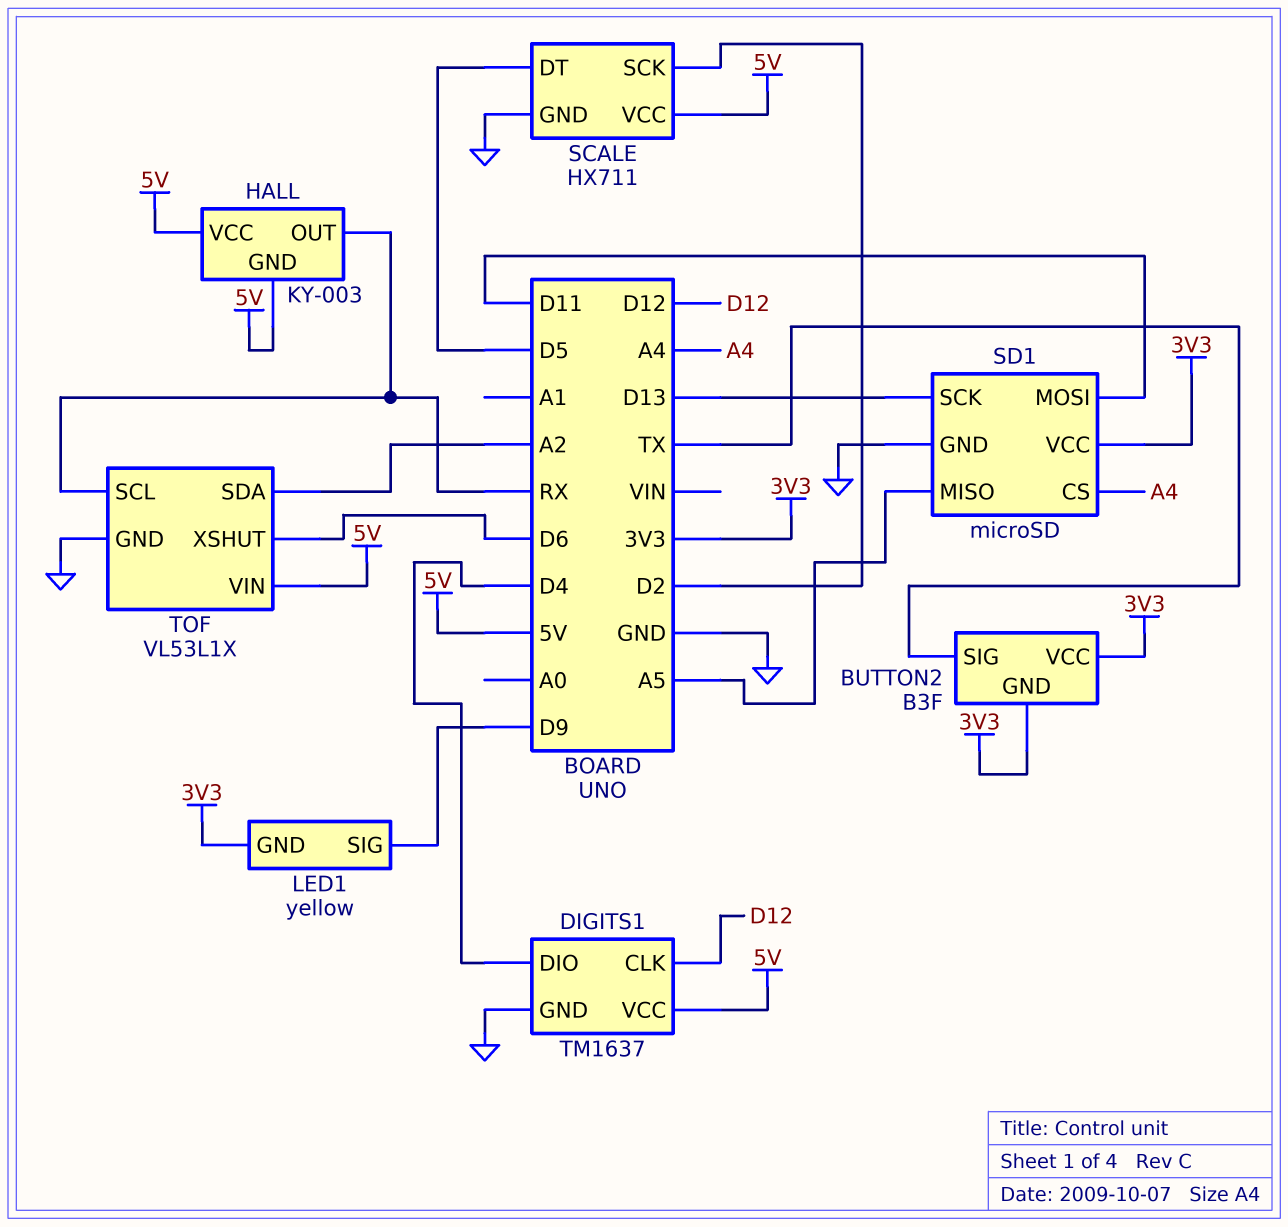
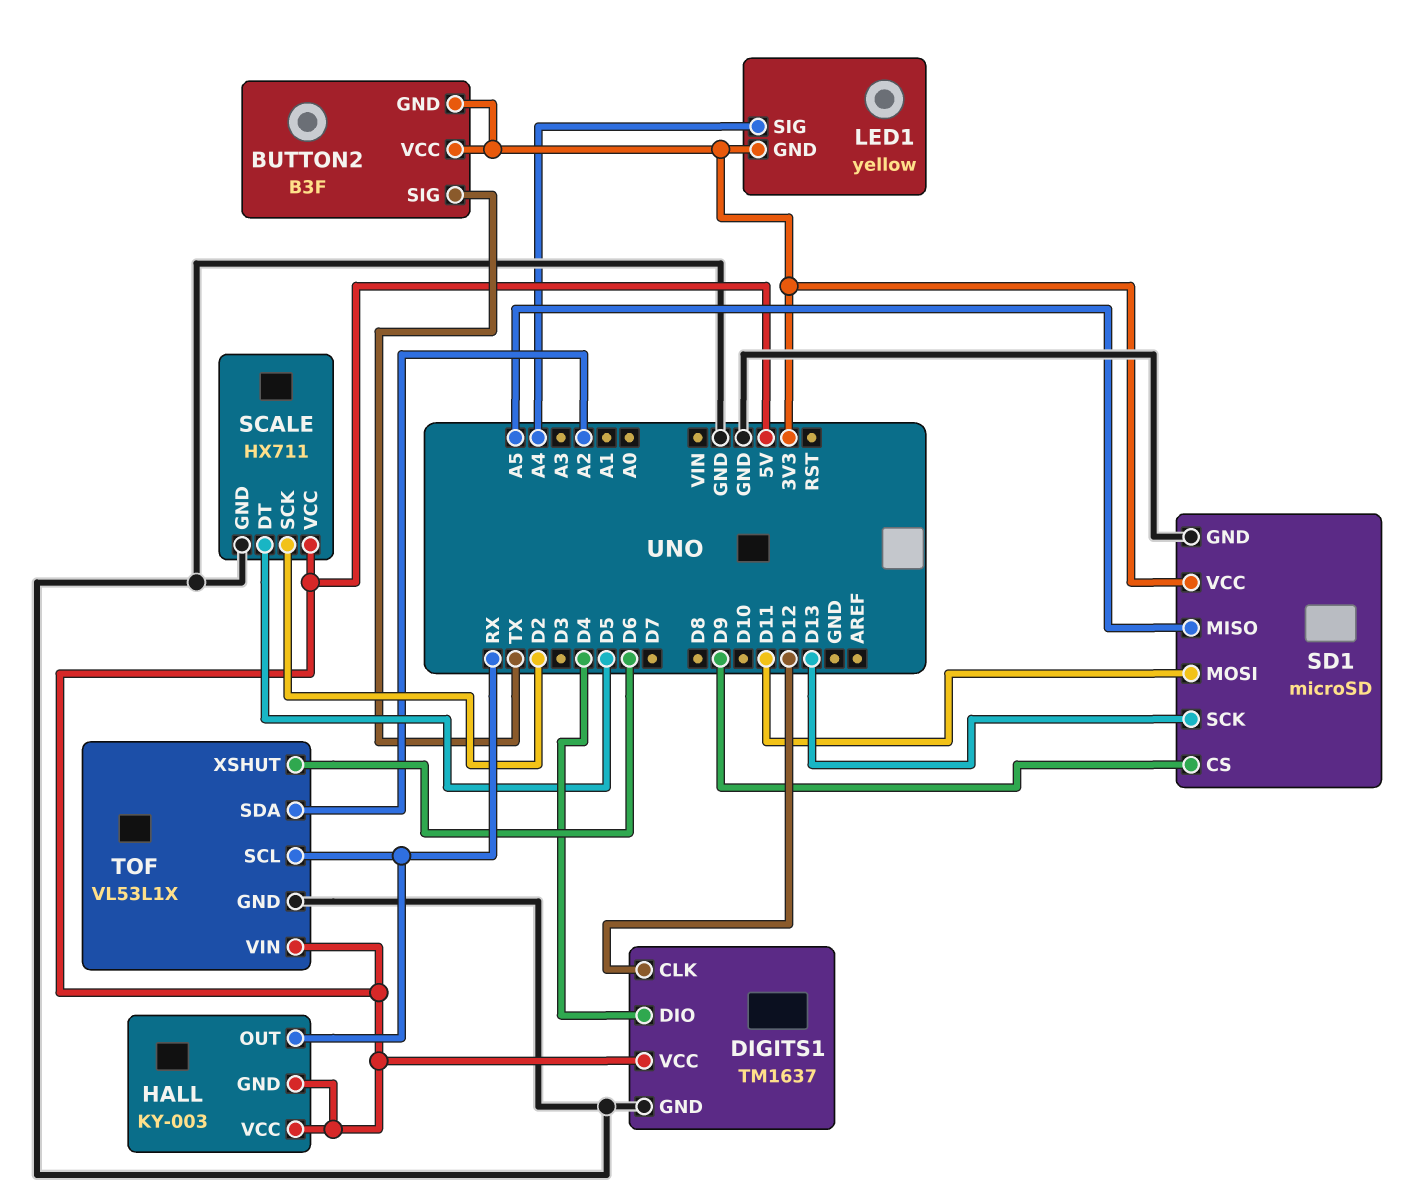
LED1 pin SIG: D9 -> A4
SD1 pin CS: A4 -> D9

